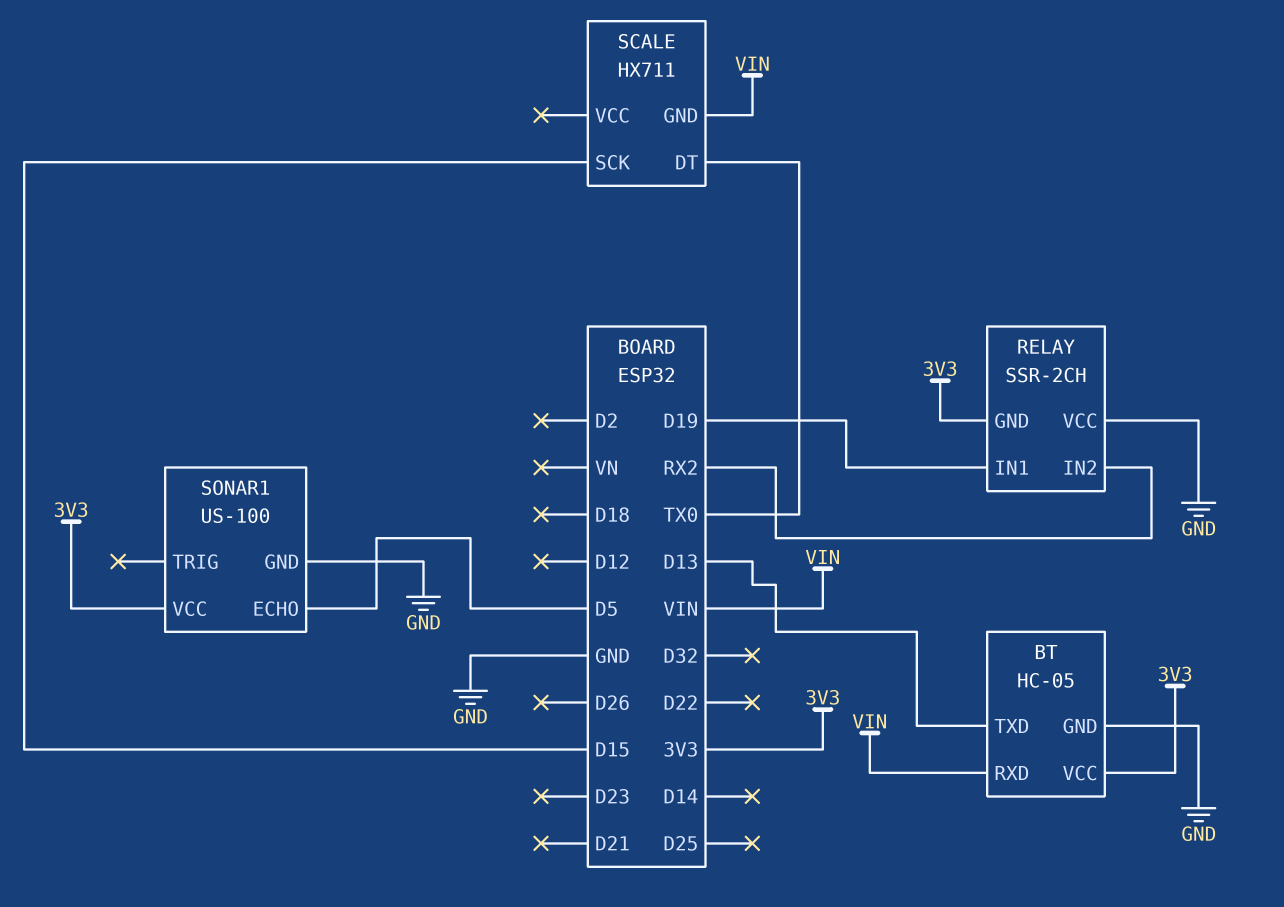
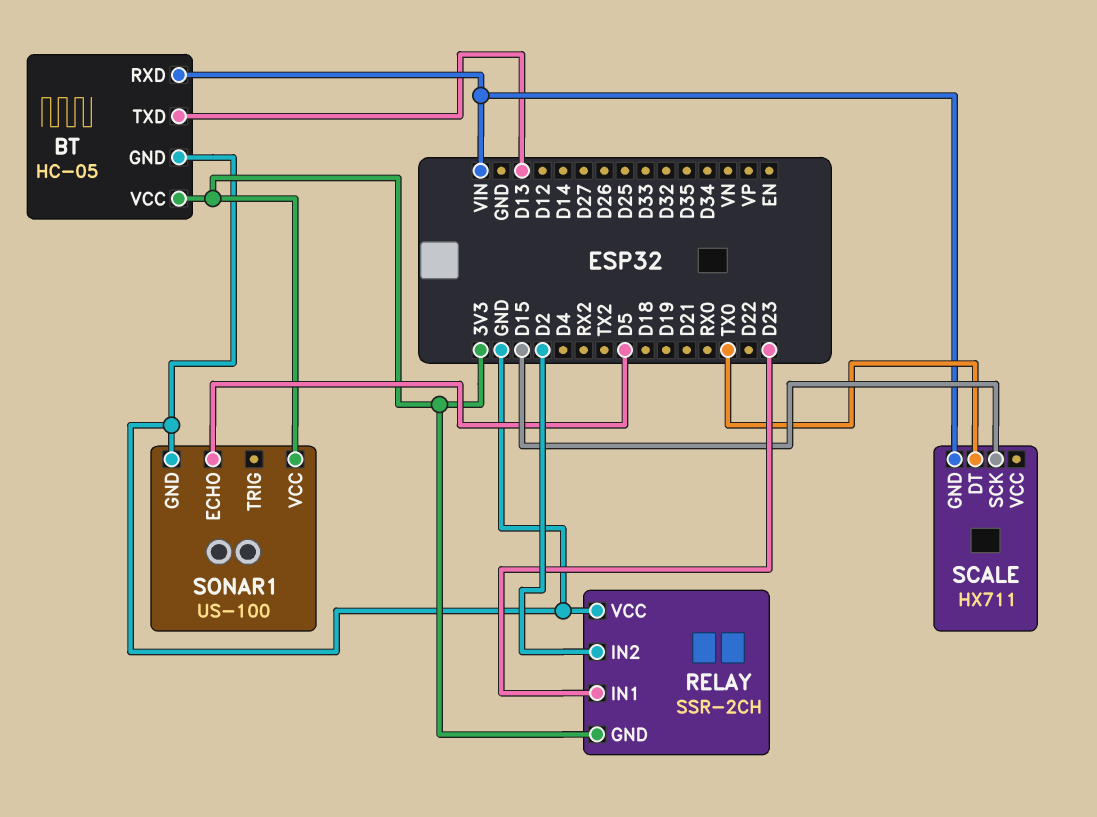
RELAY pin IN1: D19 -> D23
RELAY pin IN2: RX2 -> D2

